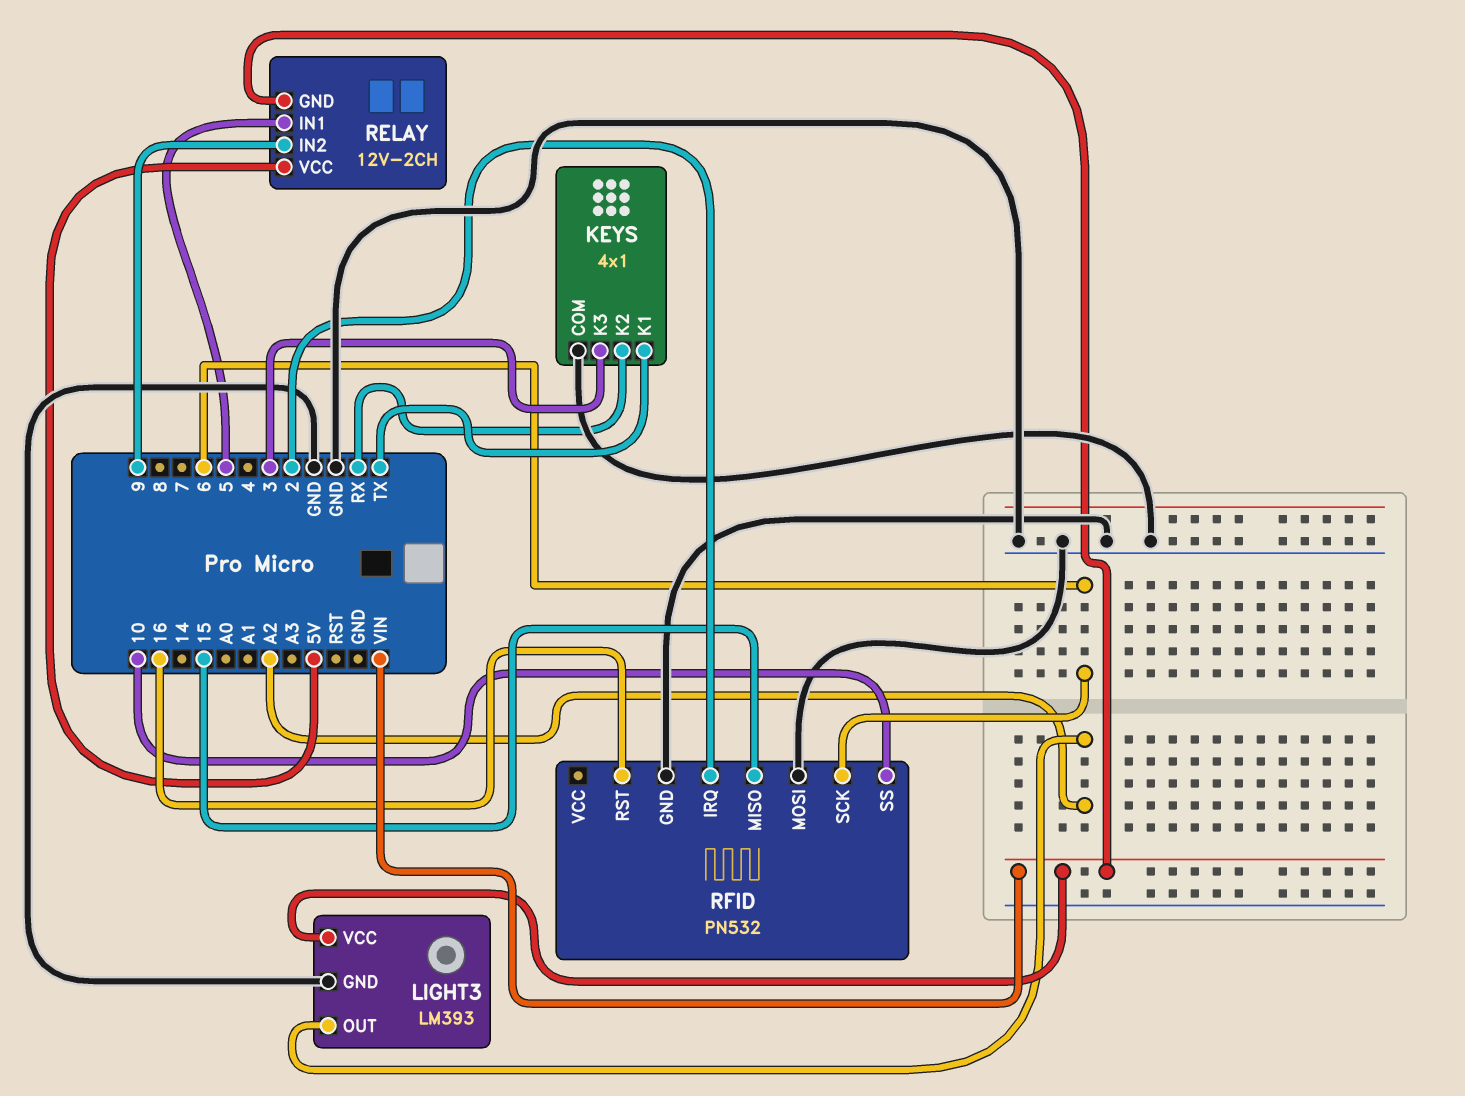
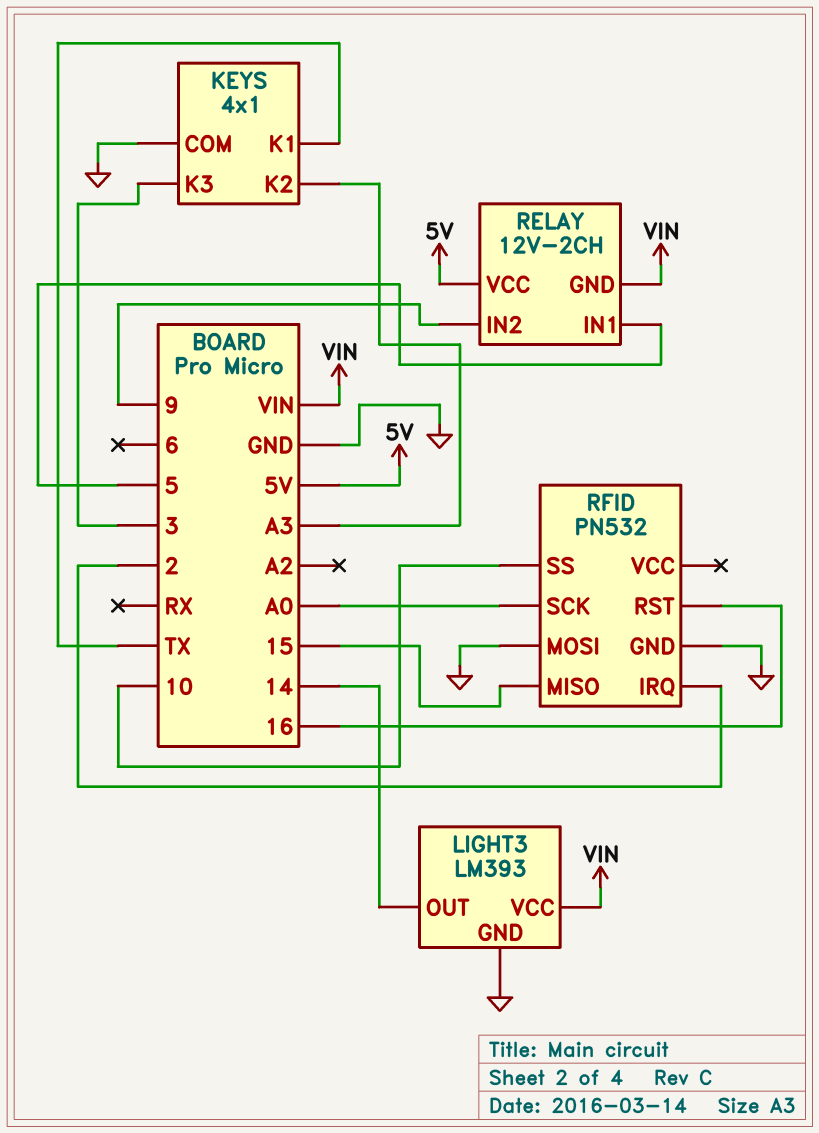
KEYS pin K2: RX -> A3
LIGHT3 pin OUT: A2 -> 14
RFID pin SCK: 6 -> A0

